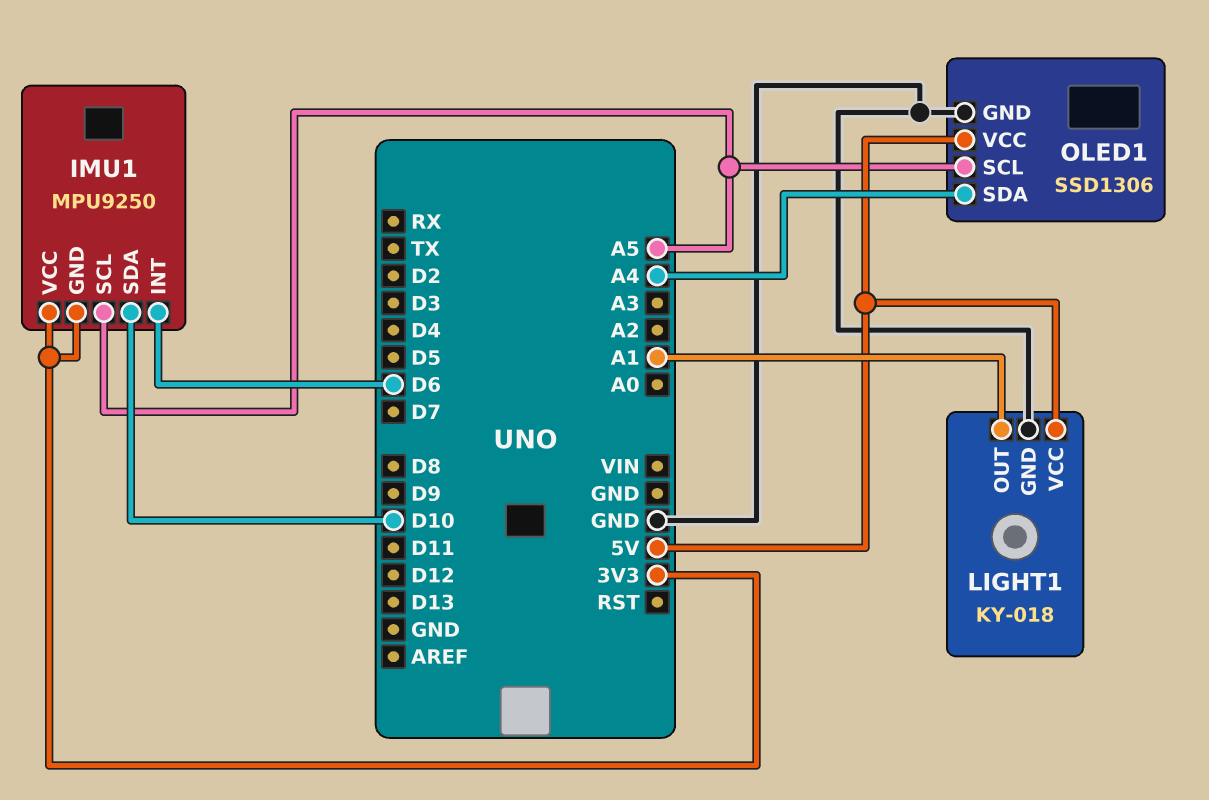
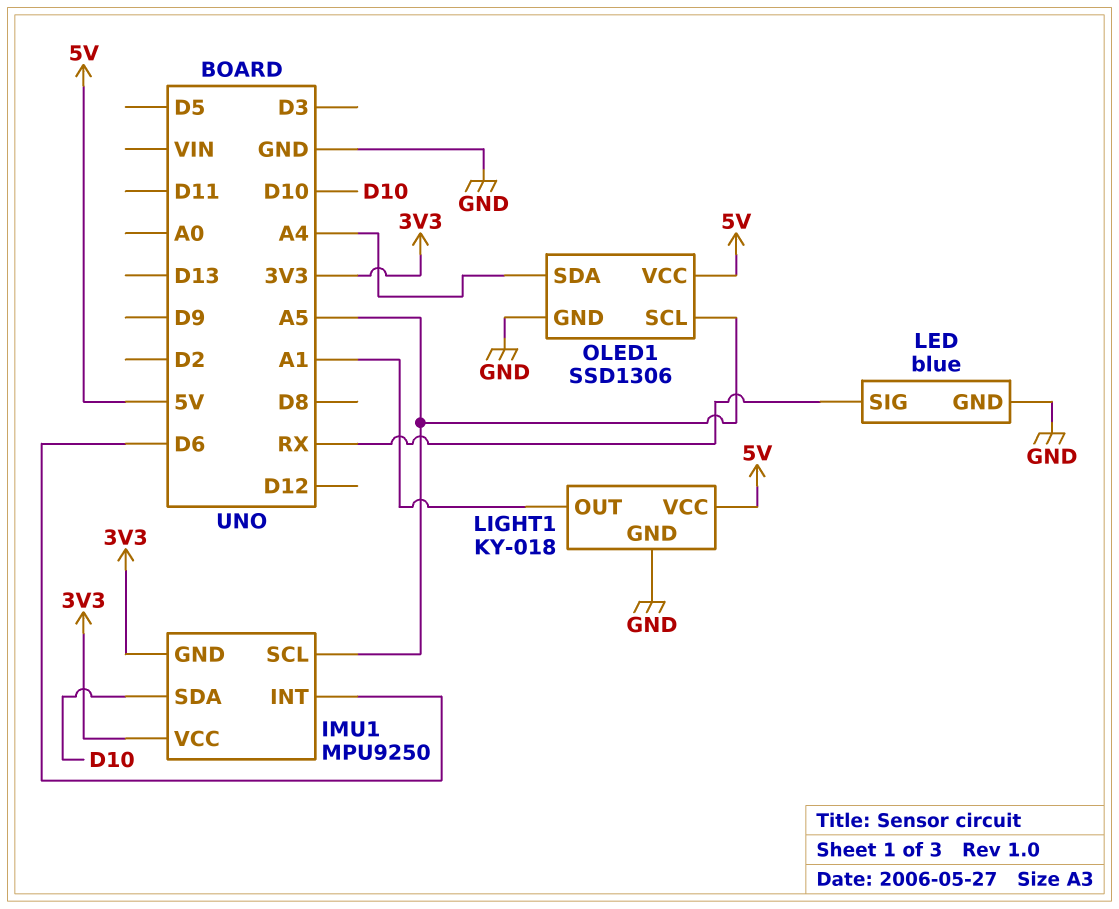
LED: none -> blue
LED pin GND: none -> GND
LED pin SIG: none -> RX

